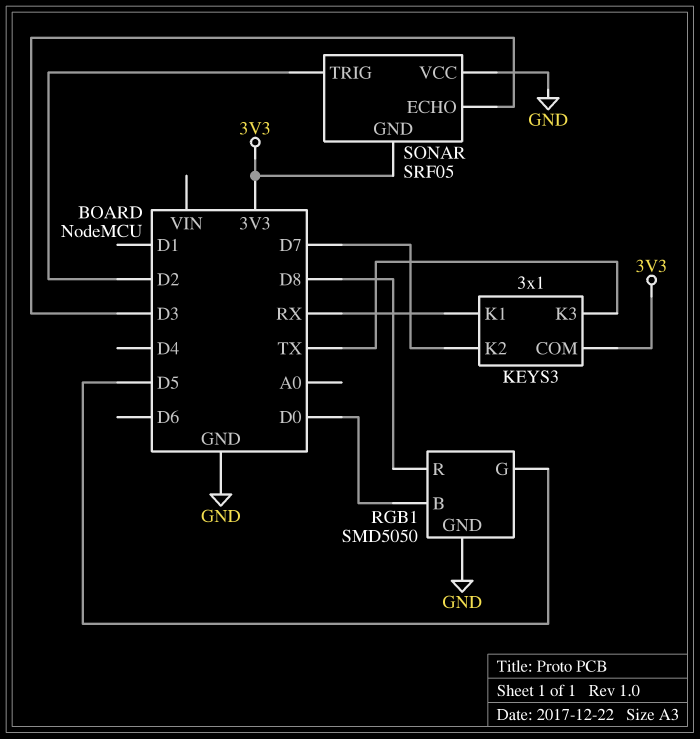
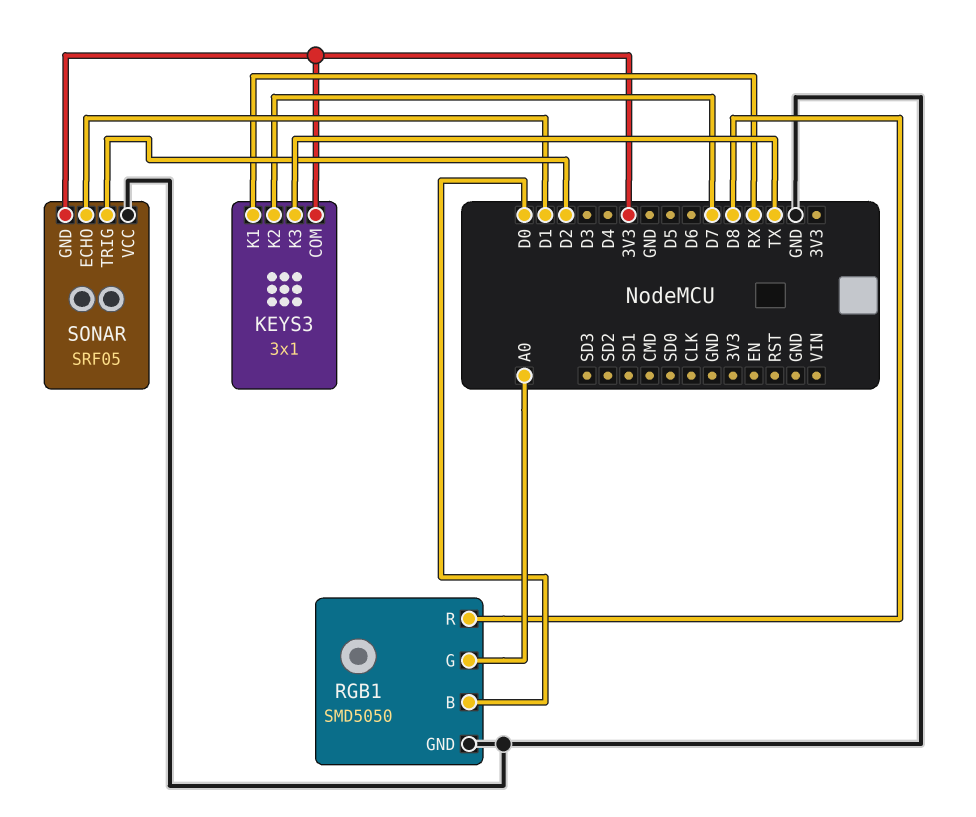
RGB1 pin G: D5 -> A0
SONAR pin ECHO: D3 -> D1

